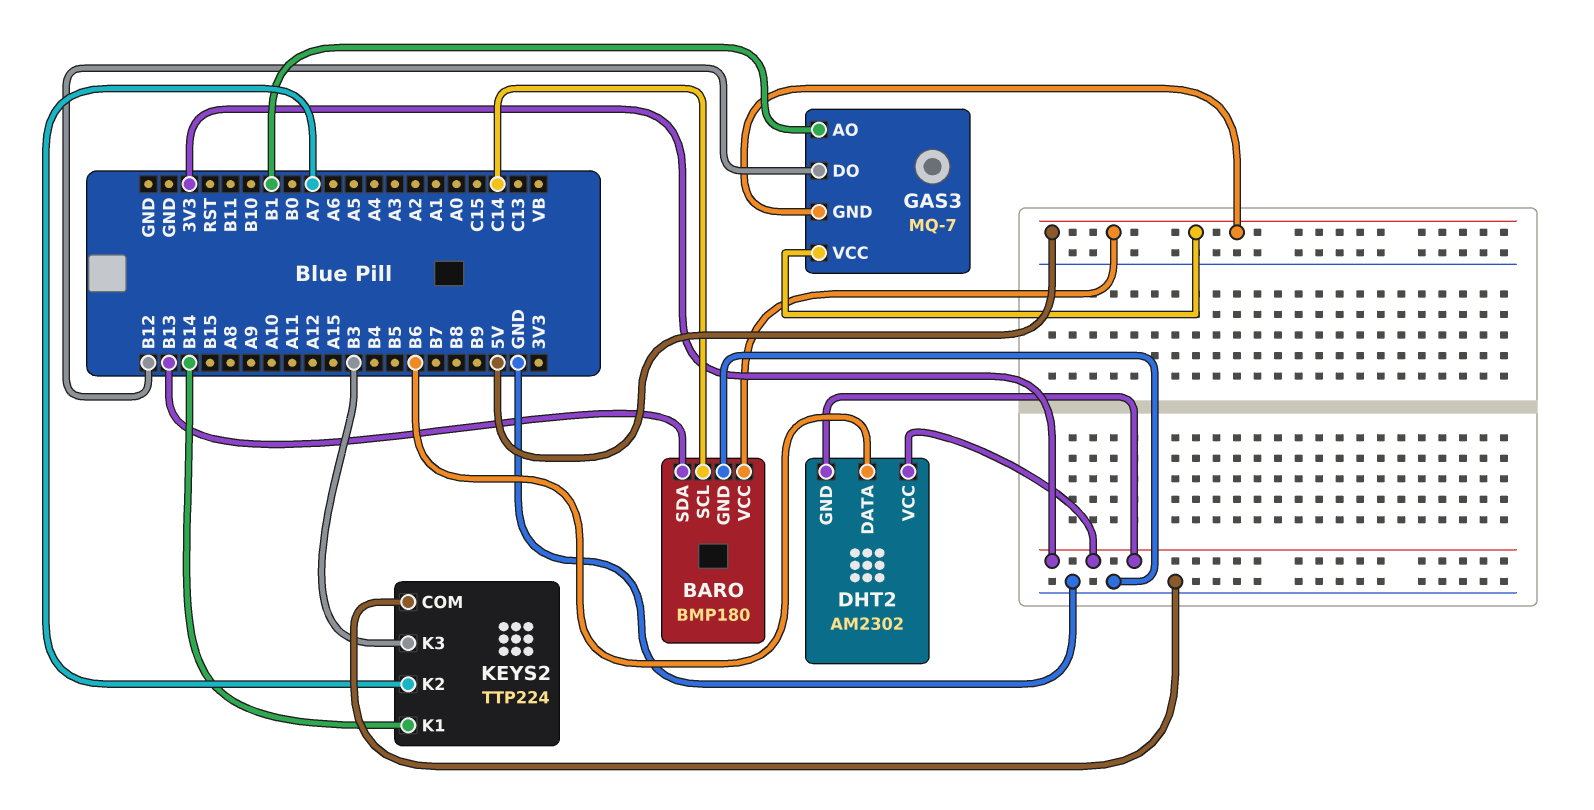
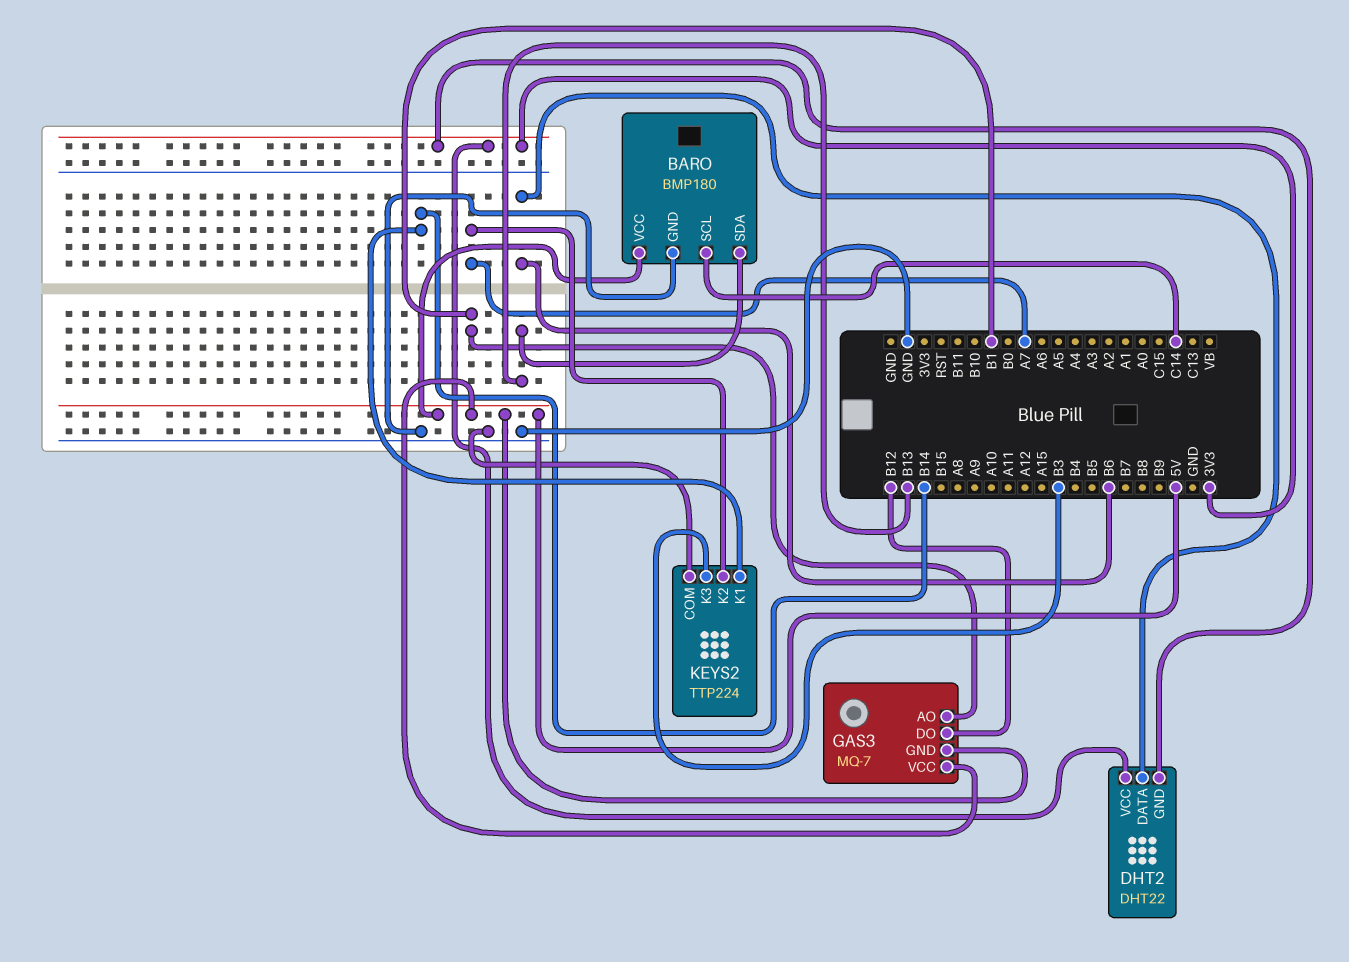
DHT2: AM2302 -> DHT22

